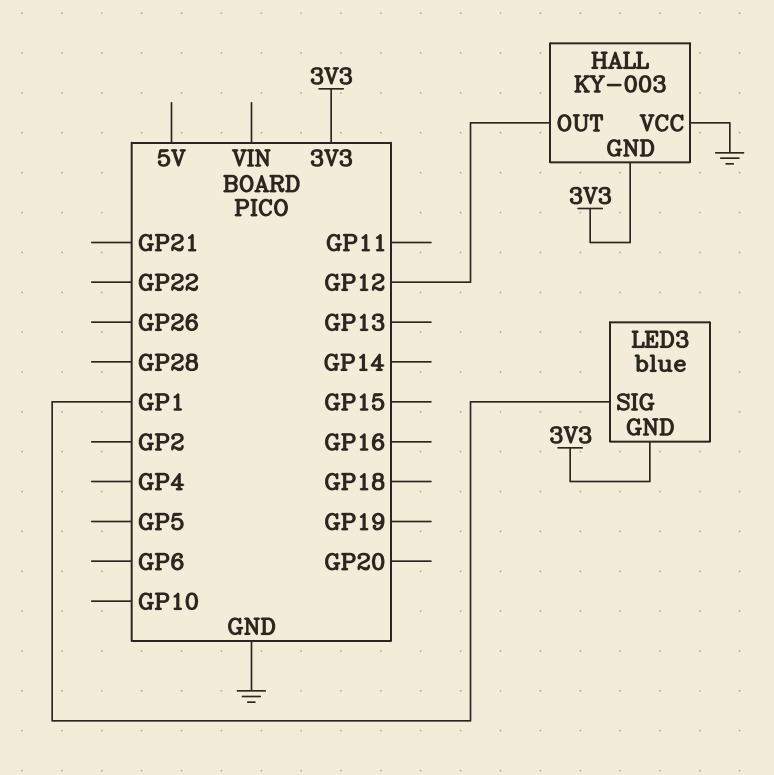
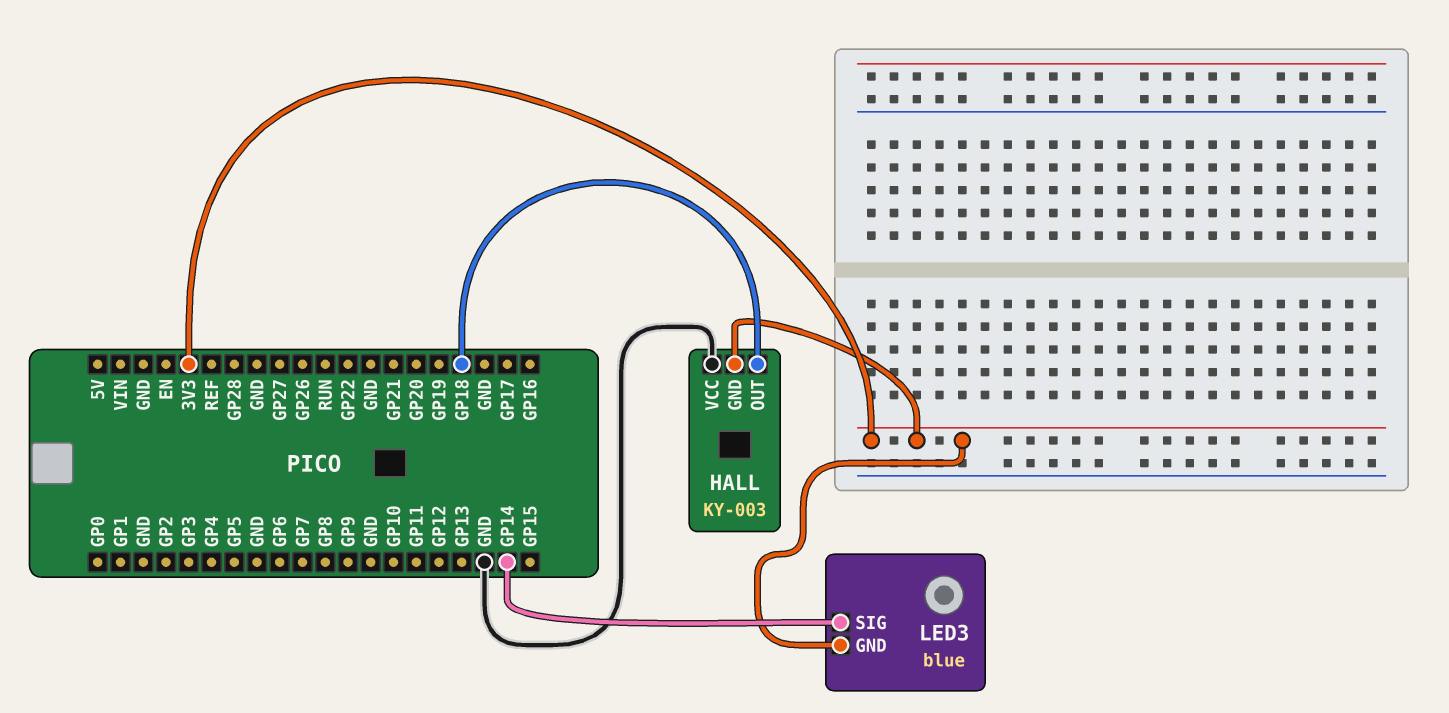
HALL pin OUT: GP12 -> GP18
LED3 pin SIG: GP1 -> GP14

